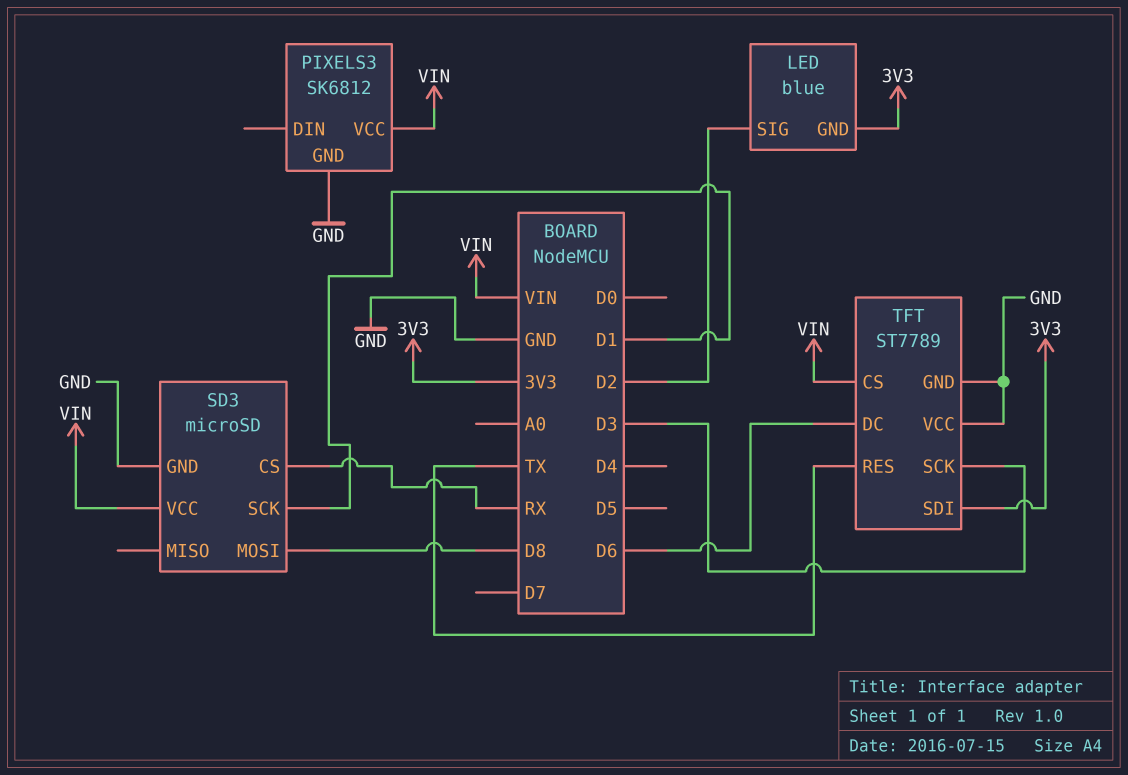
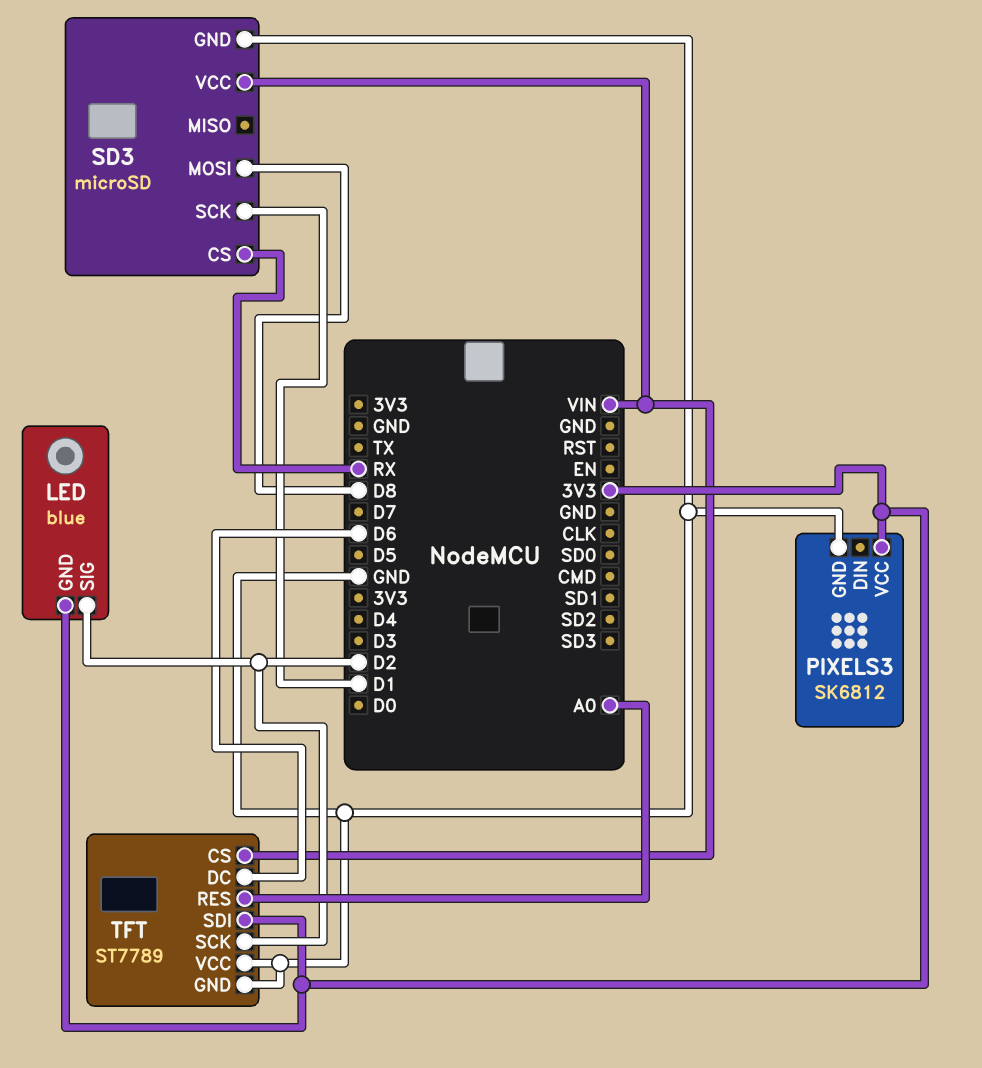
PIXELS3 pin VCC: VIN -> 3V3
TFT pin RES: TX -> A0
TFT pin SCK: D3 -> D2

